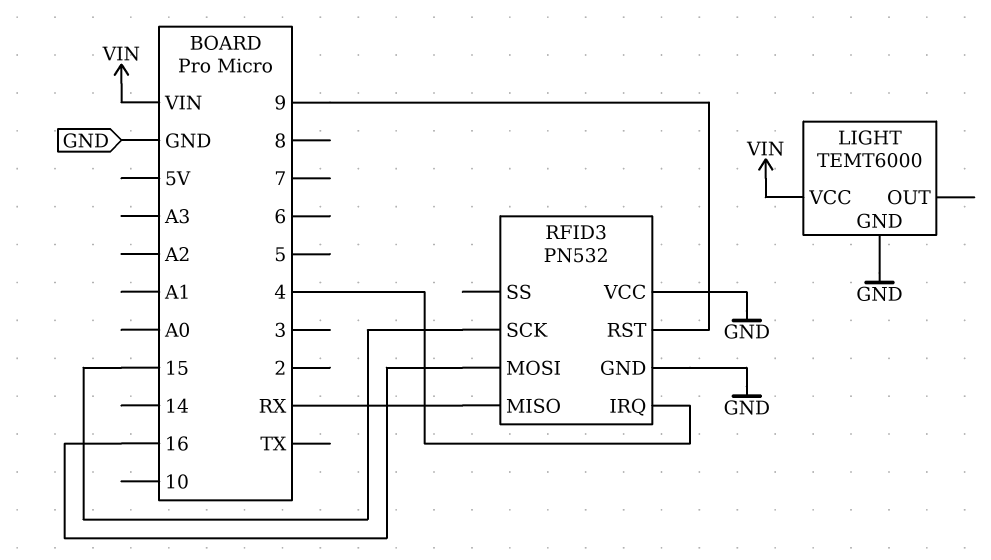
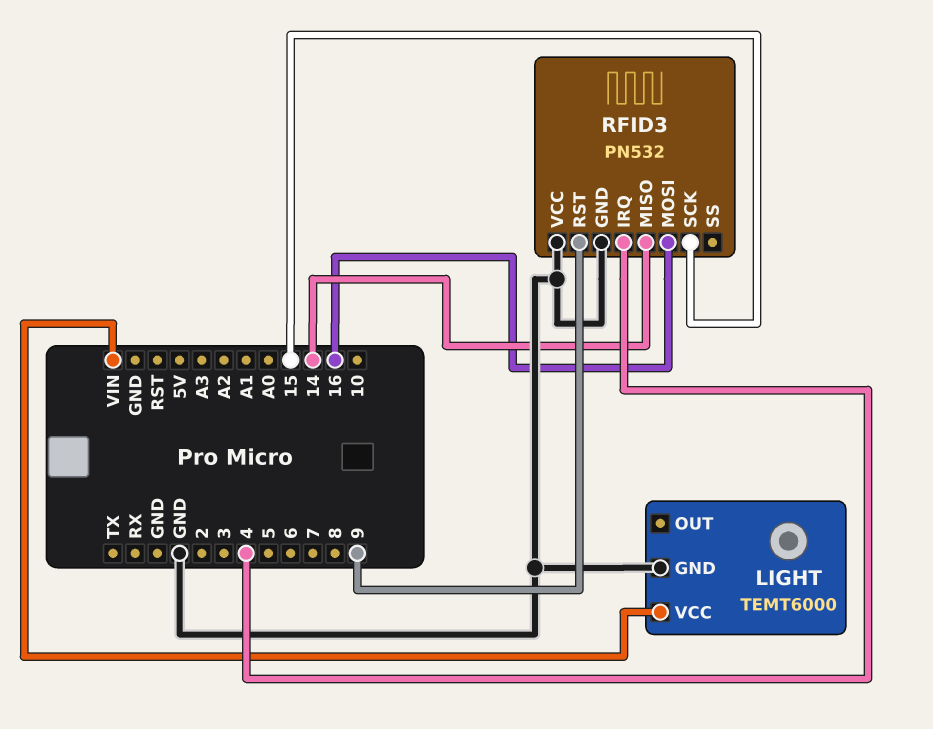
RFID3 pin MISO: RX -> 14

